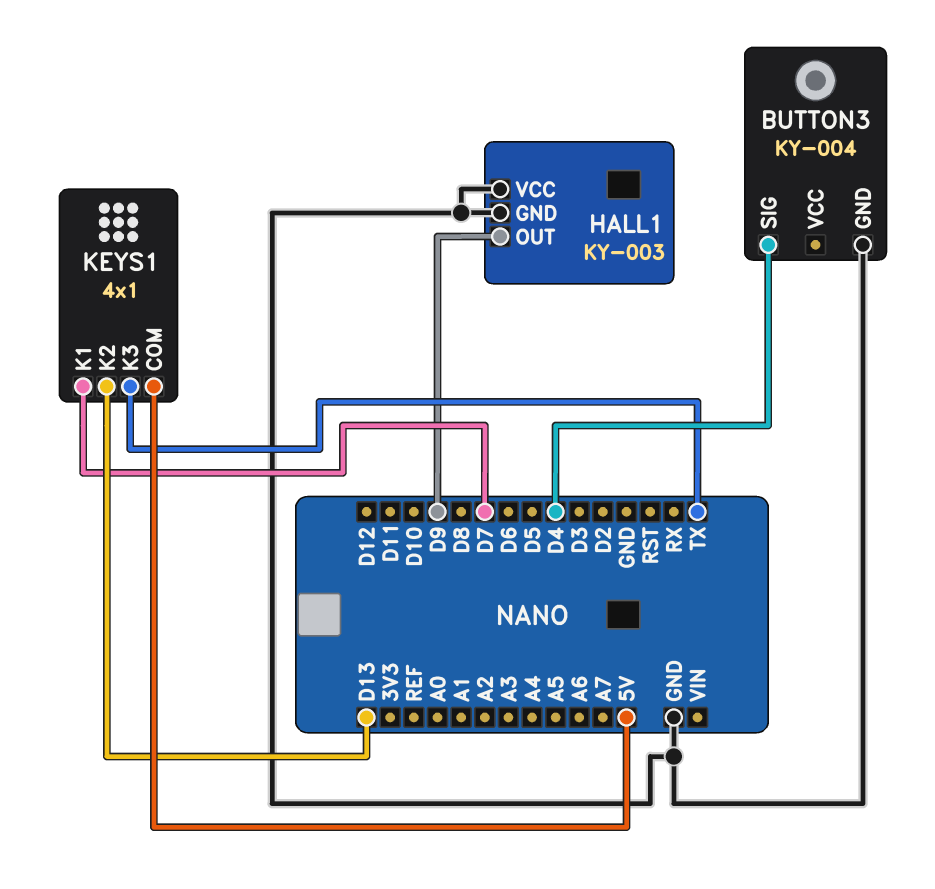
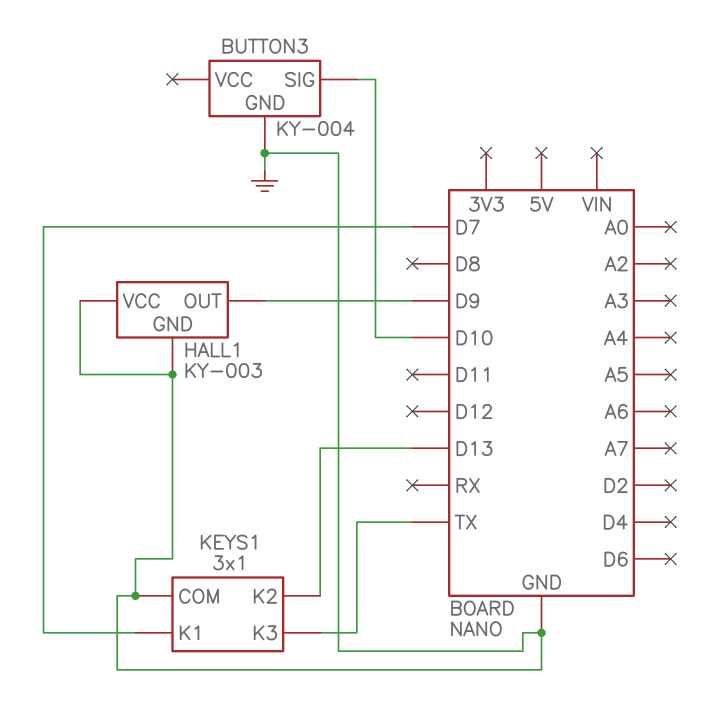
BUTTON3 pin SIG: D4 -> D10
KEYS1: 4x1 -> 3x1
KEYS1 pin COM: 5V -> GND

